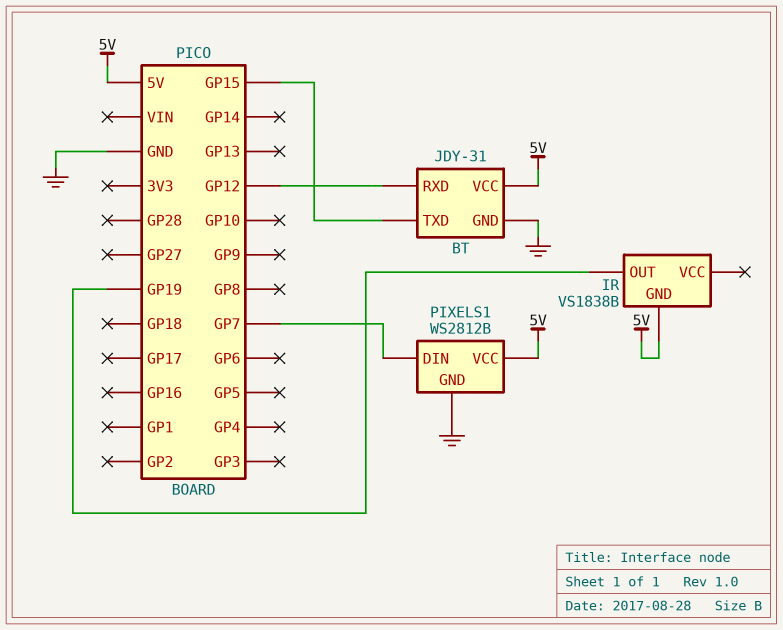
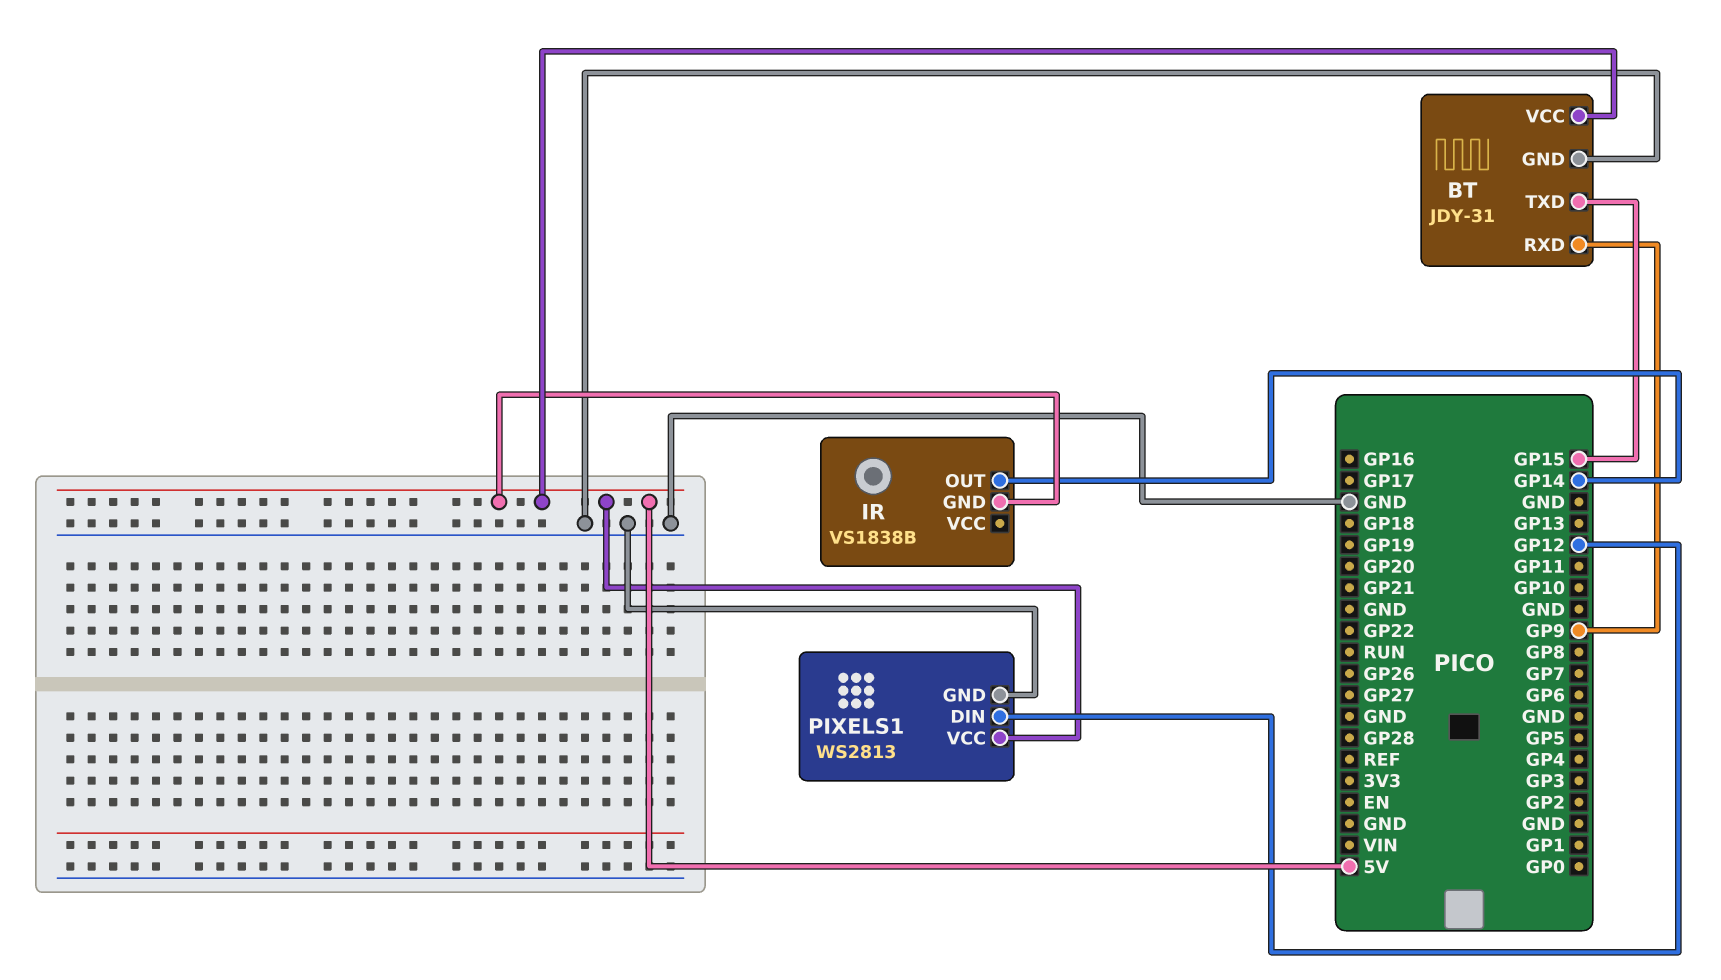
BT pin RXD: GP12 -> GP9
IR pin OUT: GP19 -> GP14
PIXELS1: WS2812B -> WS2813
PIXELS1 pin DIN: GP7 -> GP12

